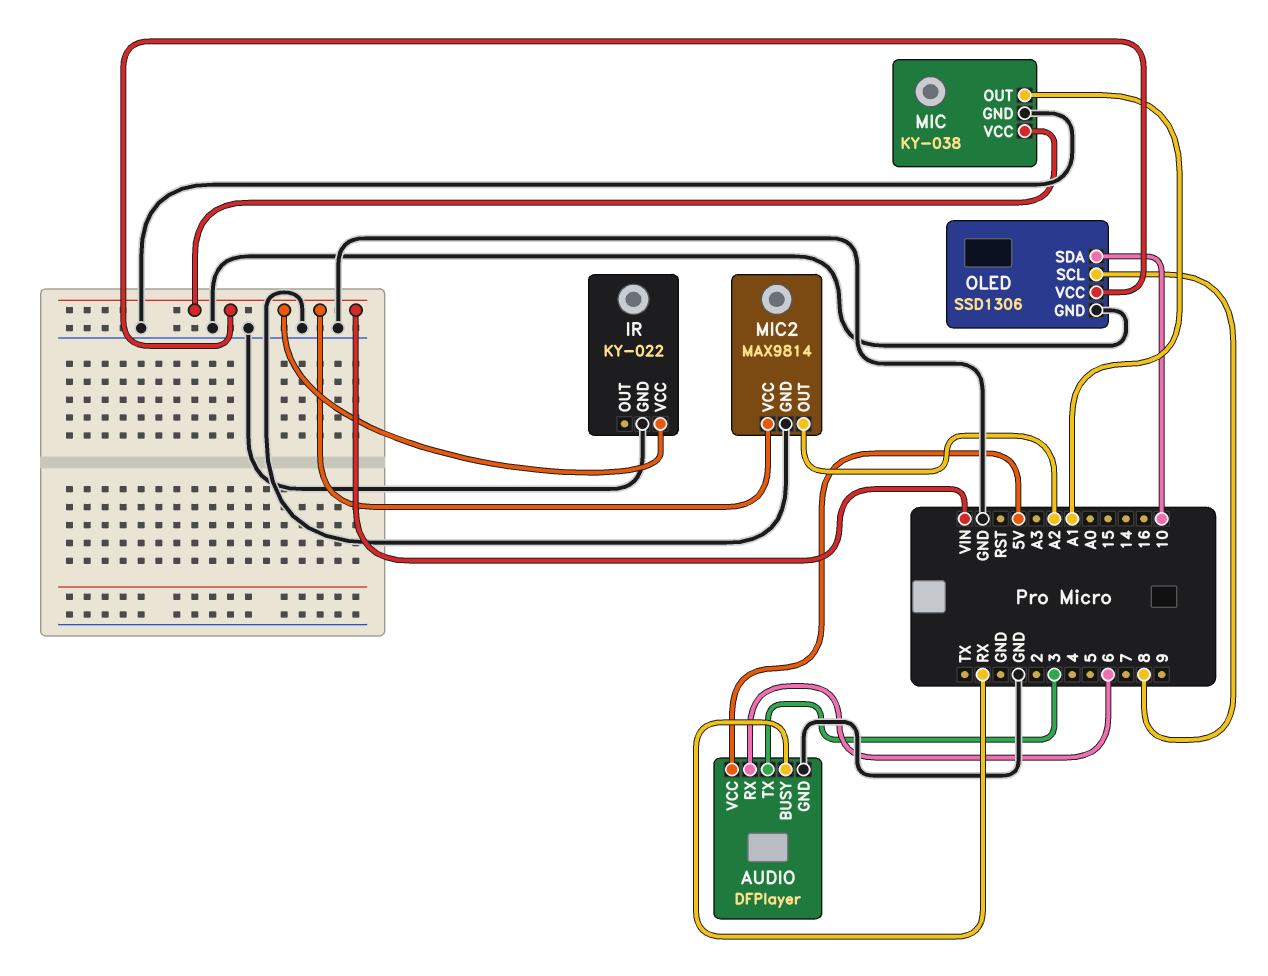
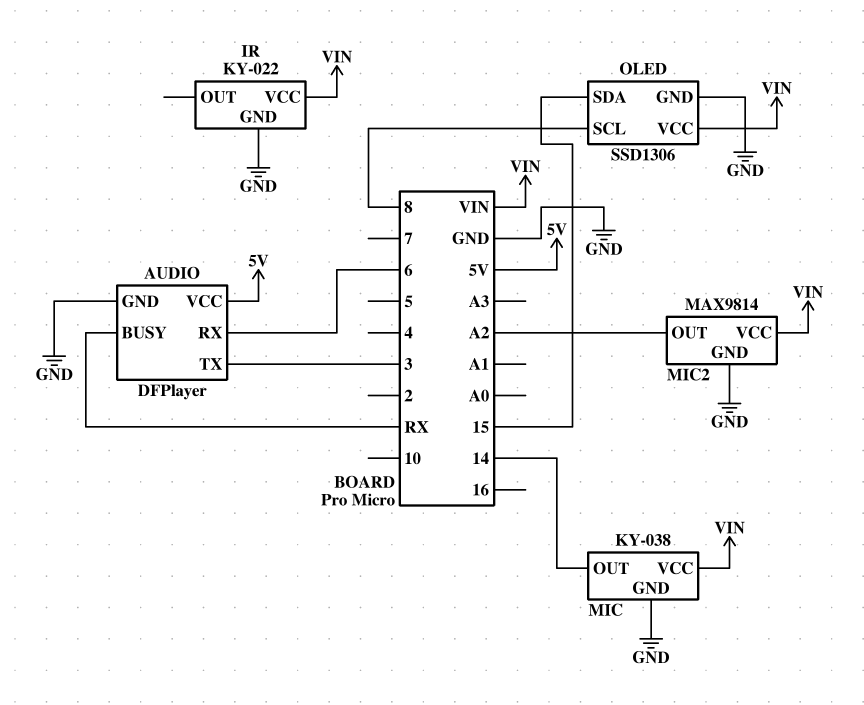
MIC pin OUT: A1 -> 14
OLED pin SDA: 10 -> 15

